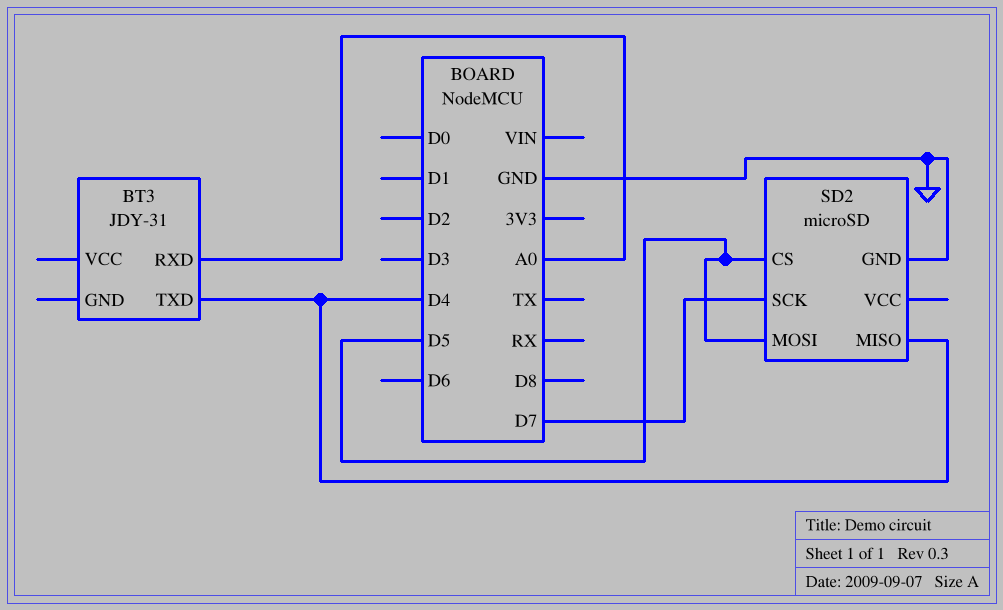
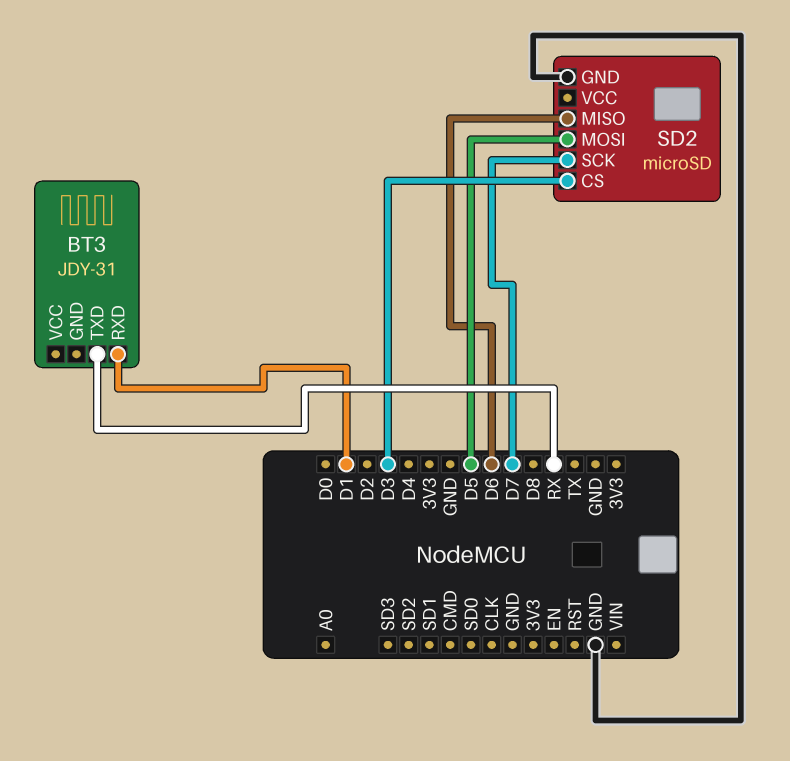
BT3 pin RXD: A0 -> D1
BT3 pin TXD: D4 -> RX
SD2 pin CS: D5 -> D3
SD2 pin MISO: D4 -> D6

